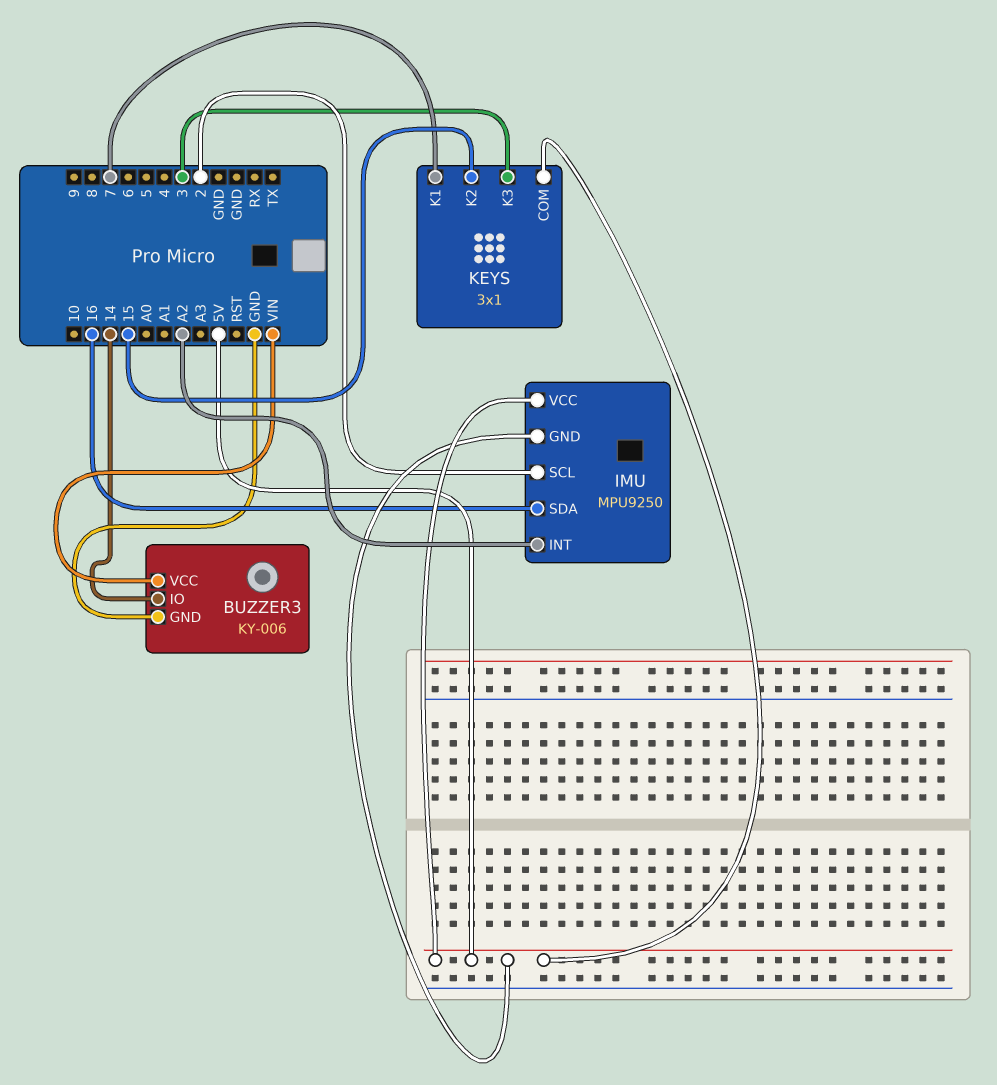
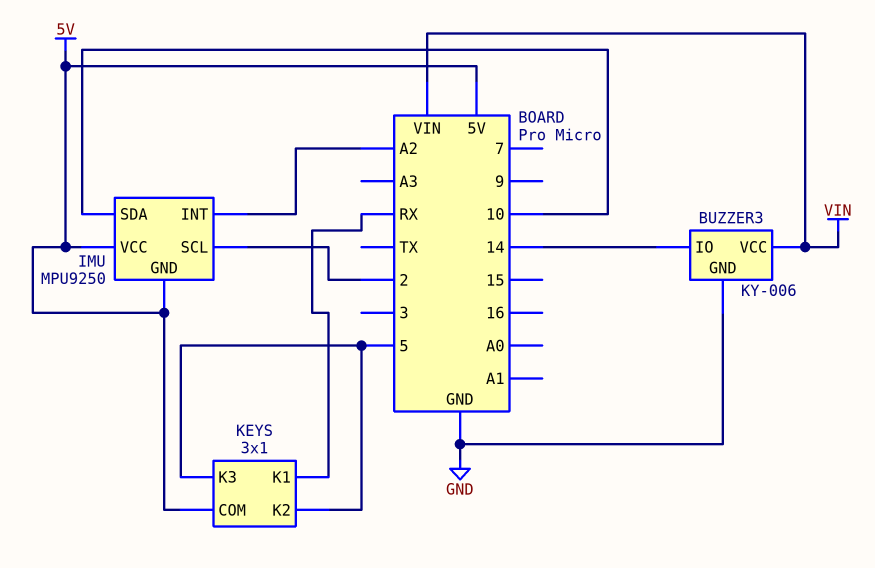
IMU pin SDA: 16 -> 10
KEYS pin K1: 7 -> RX
KEYS pin K2: 15 -> 5
KEYS pin K3: 3 -> 5

